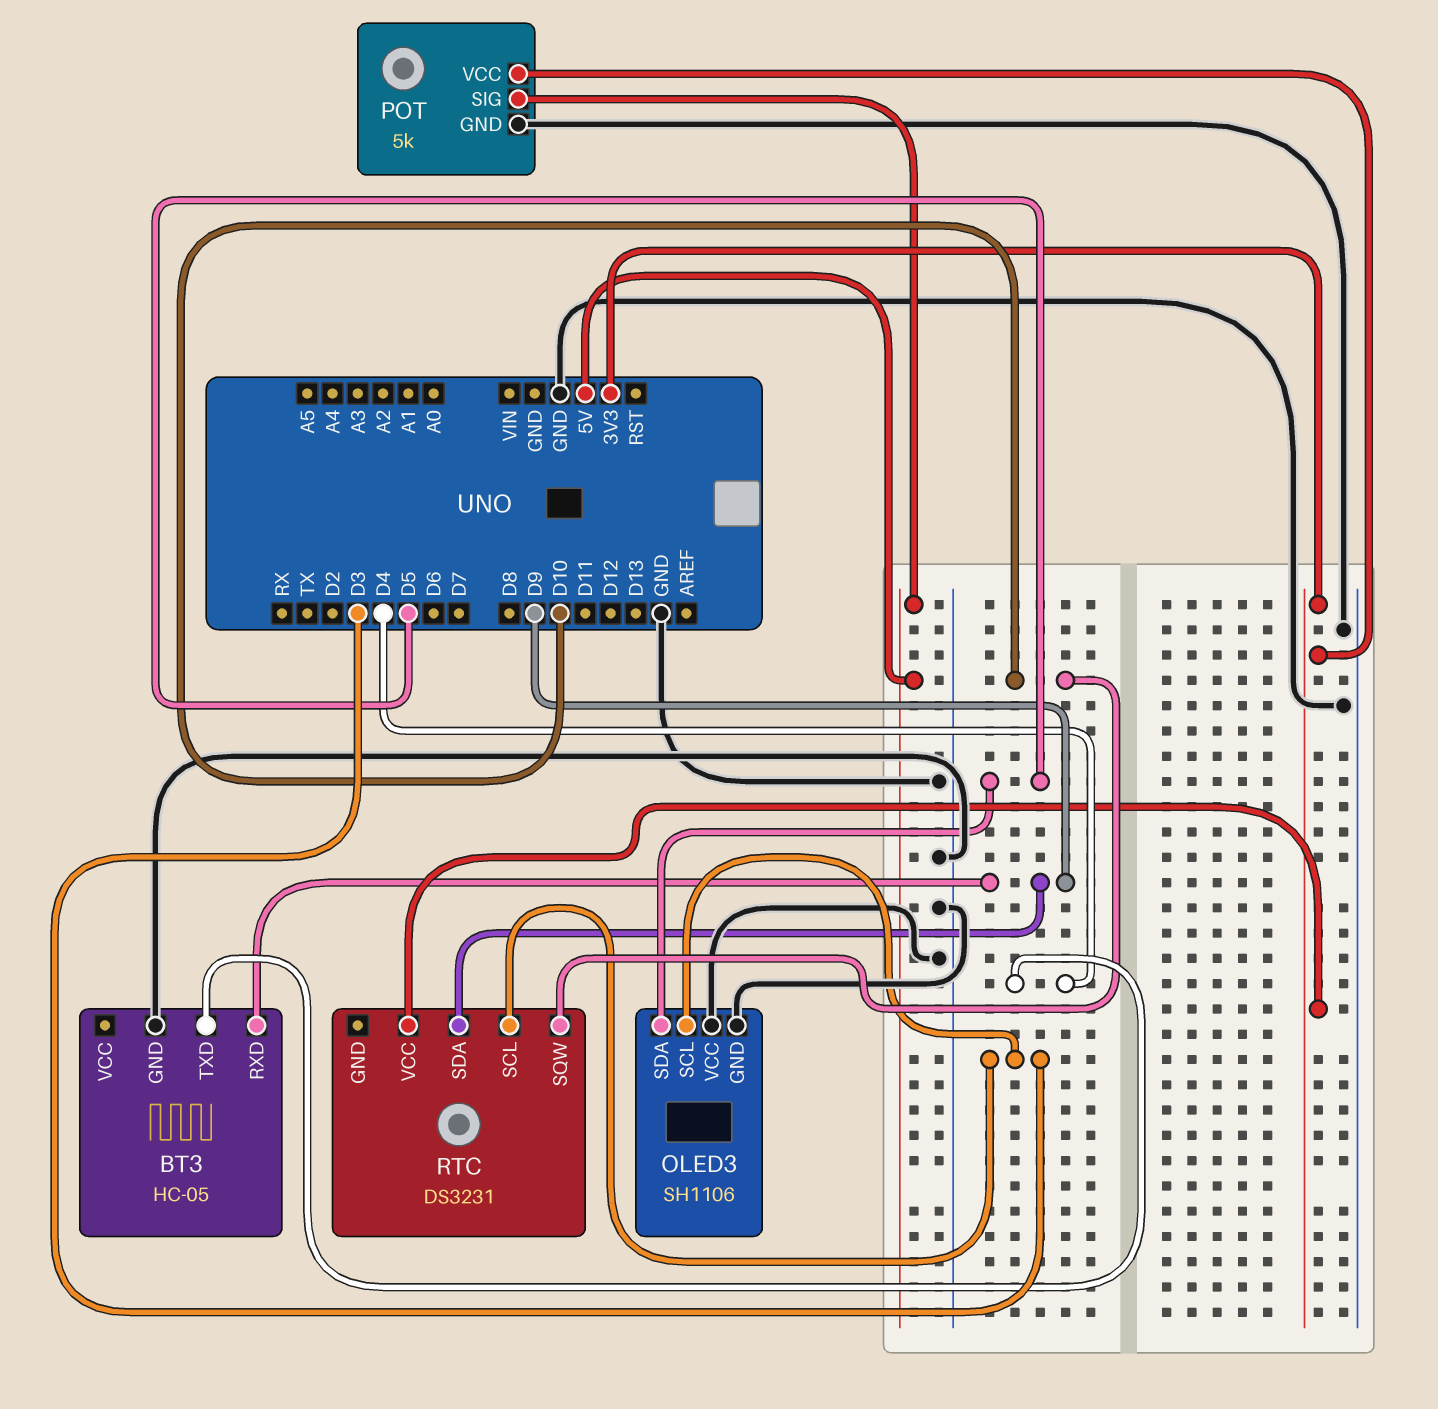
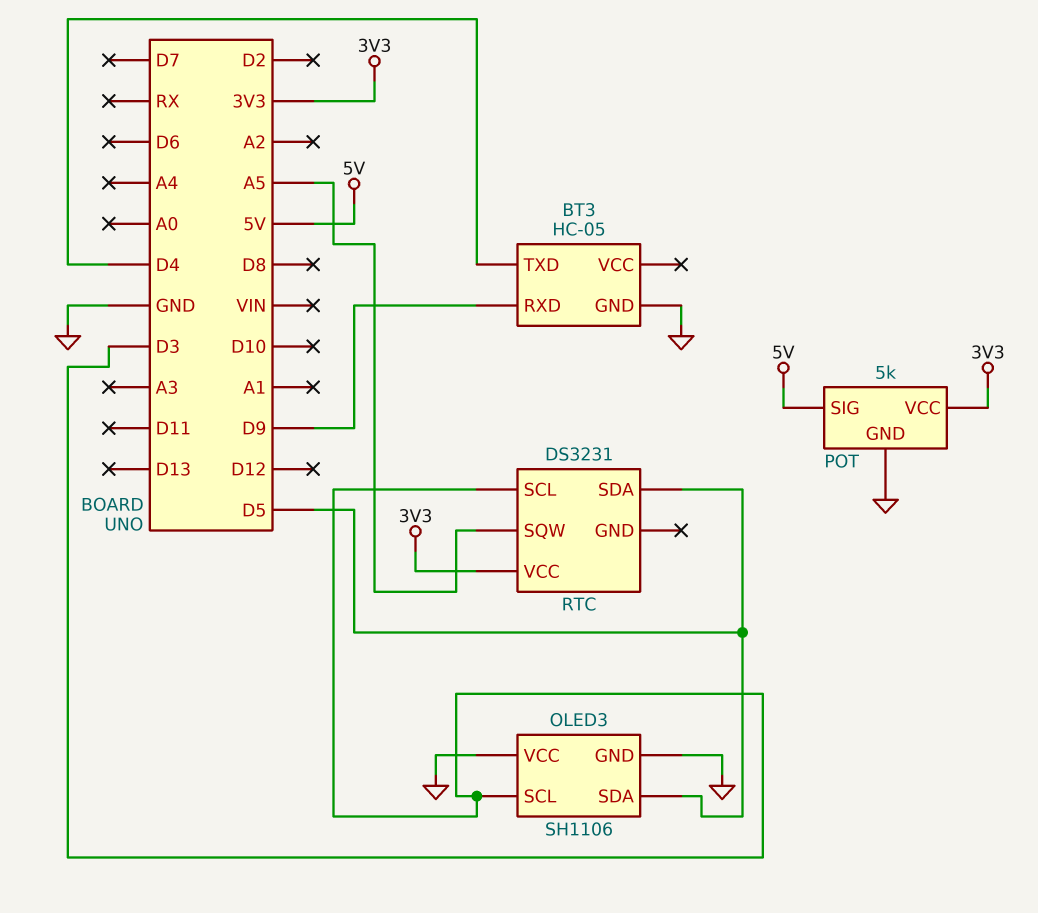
RTC pin SDA: D9 -> D5
RTC pin SQW: D10 -> A5

